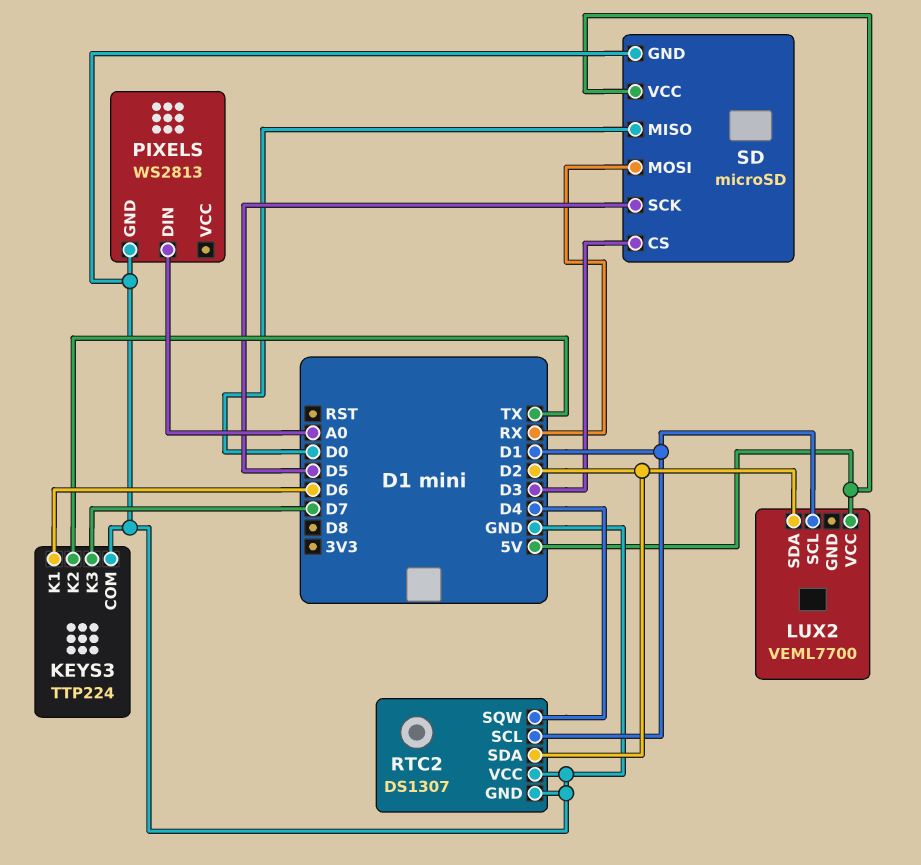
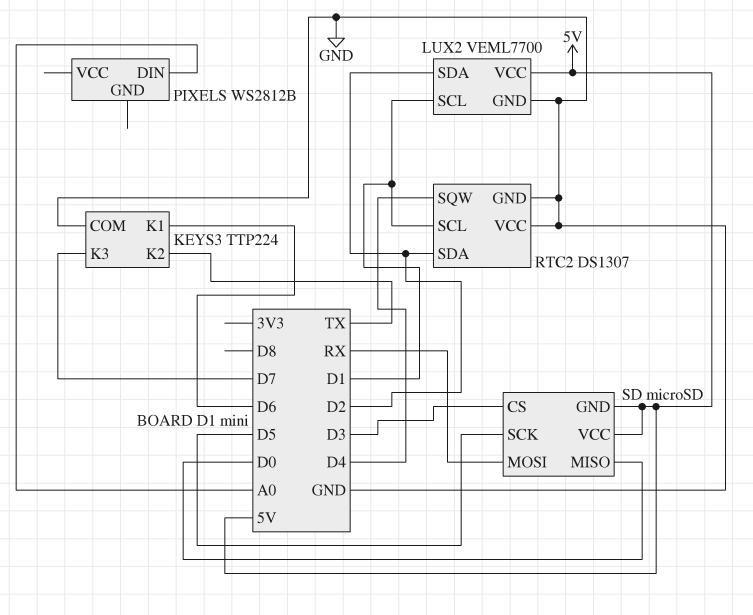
LUX2 pin GND: none -> GND
PIXELS: WS2813 -> WS2812B
PIXELS pin GND: GND -> none
SD pin GND: GND -> 5V

